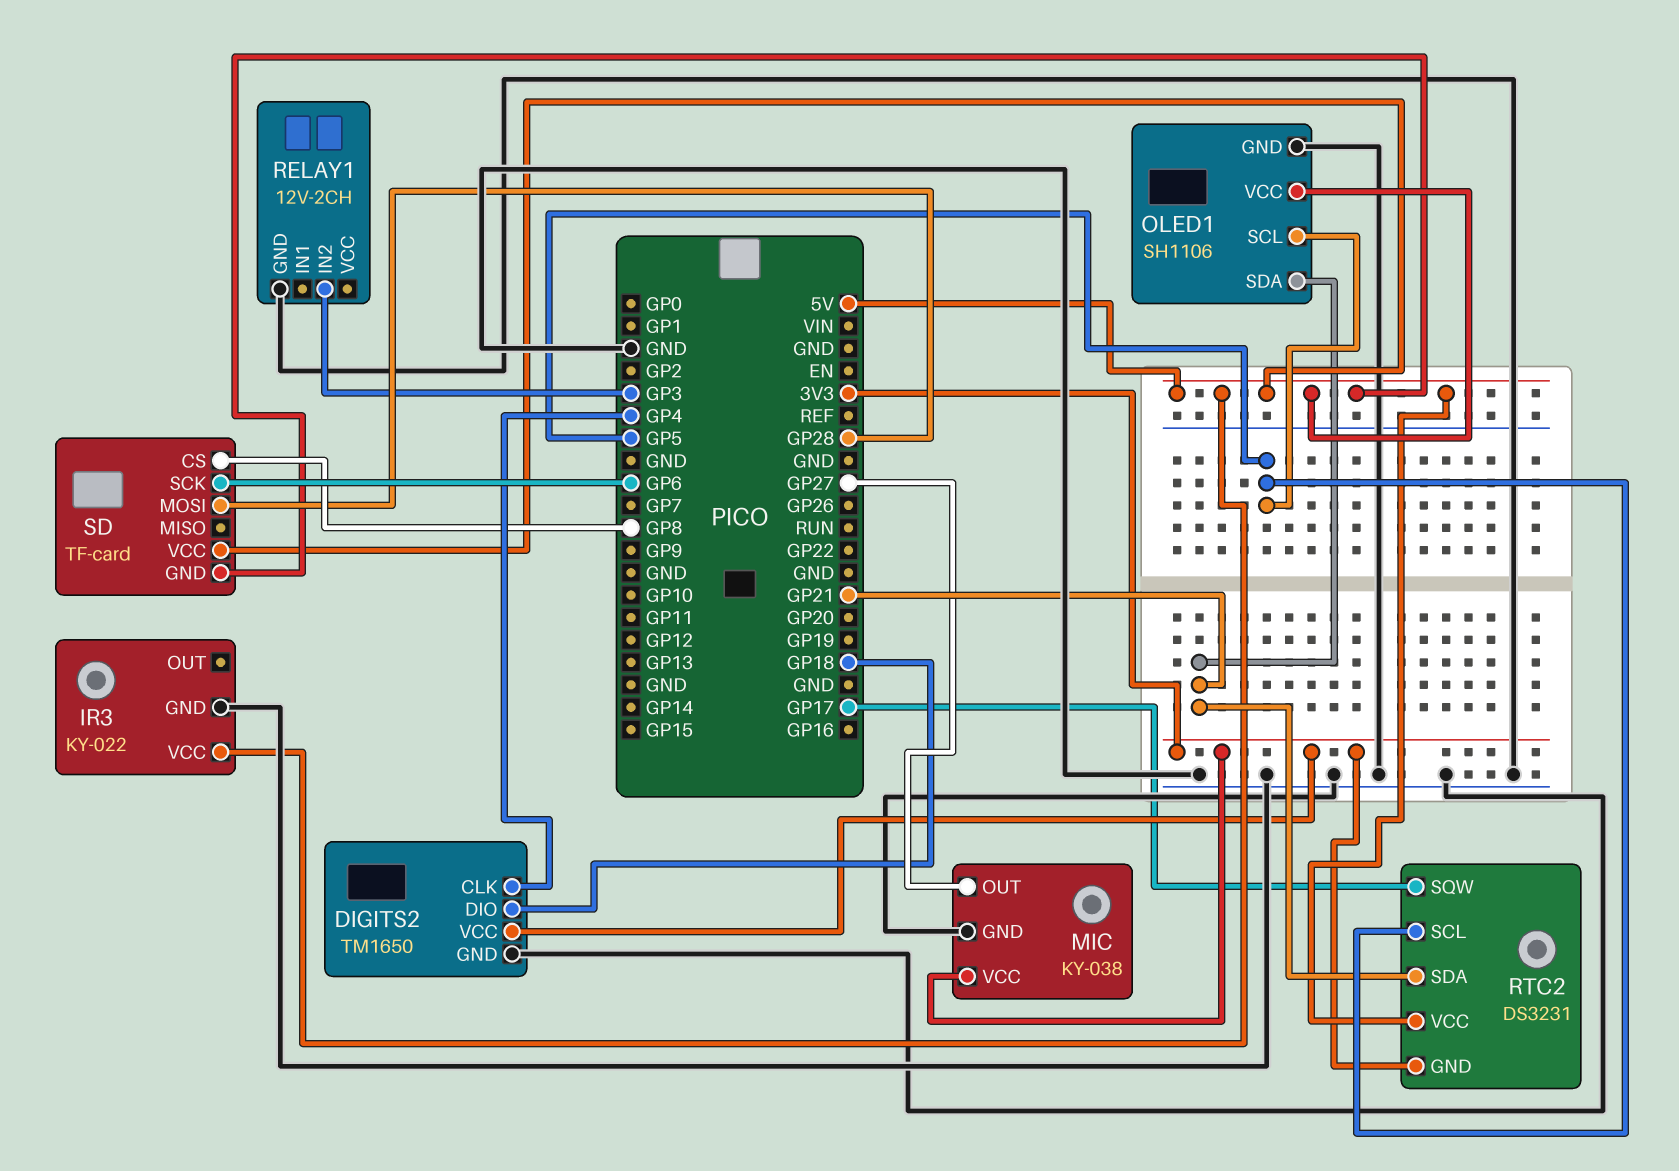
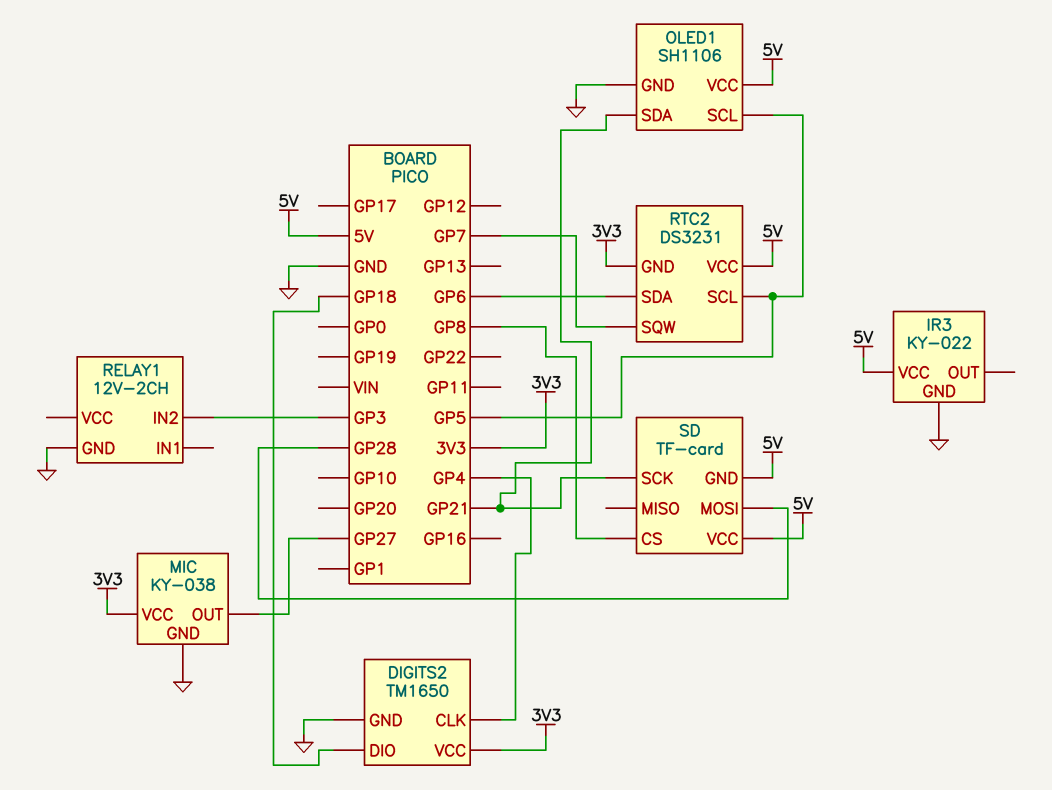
RTC2 pin SDA: GP21 -> GP6
RTC2 pin SQW: GP17 -> GP7
SD pin SCK: GP6 -> GP21

